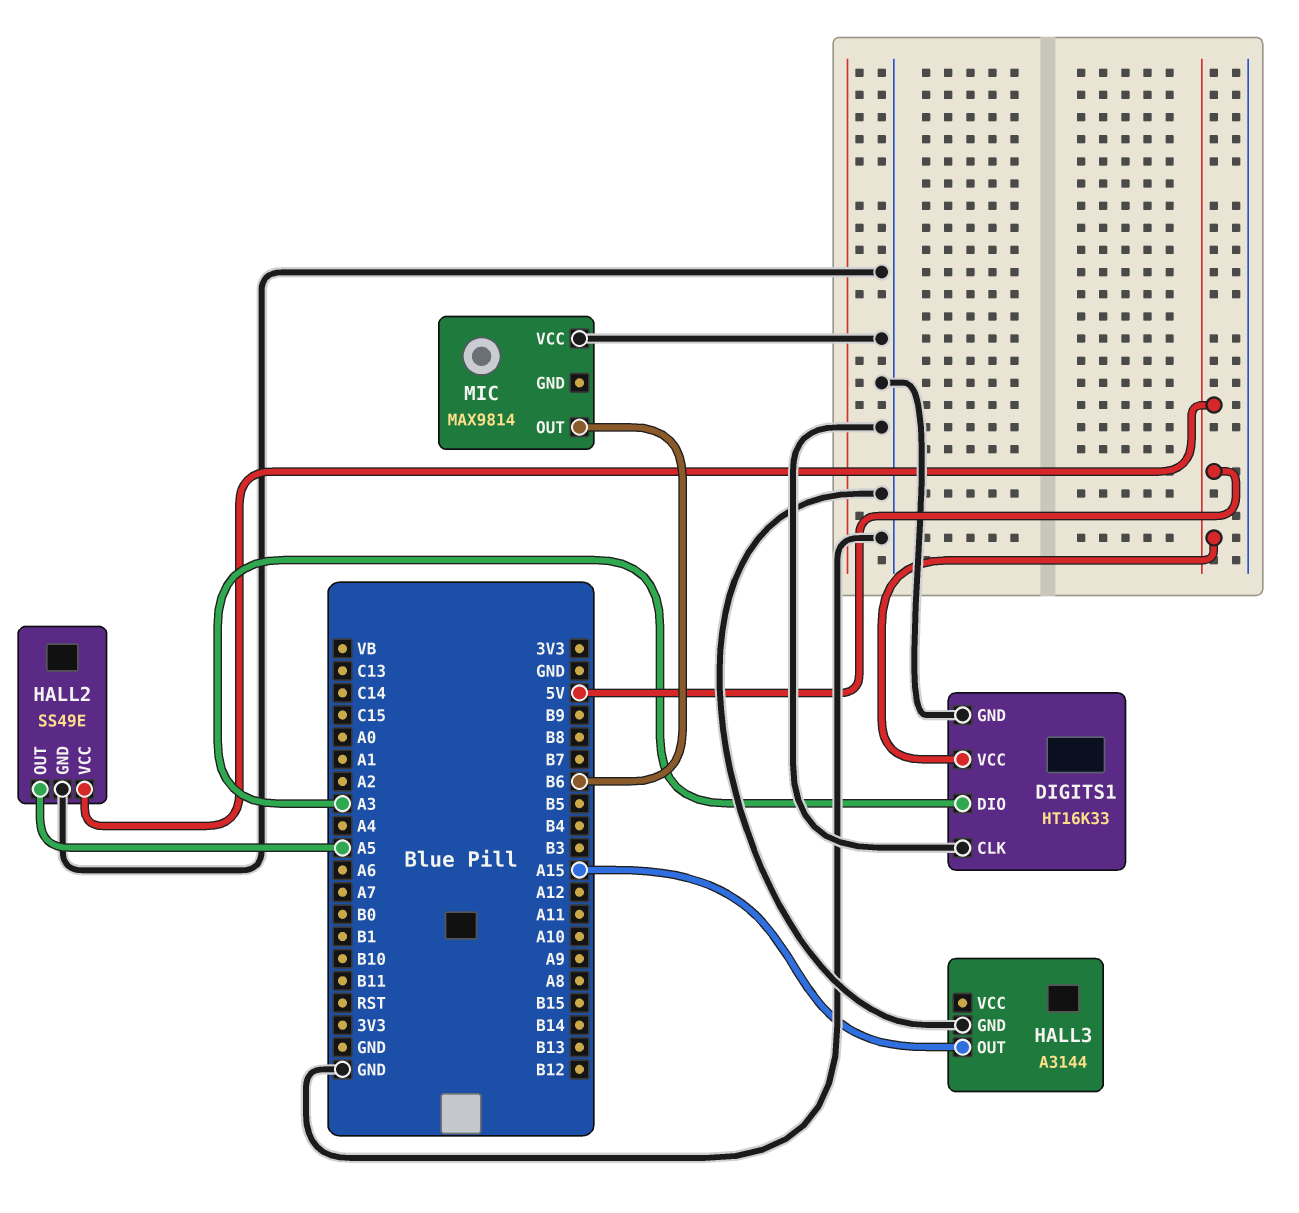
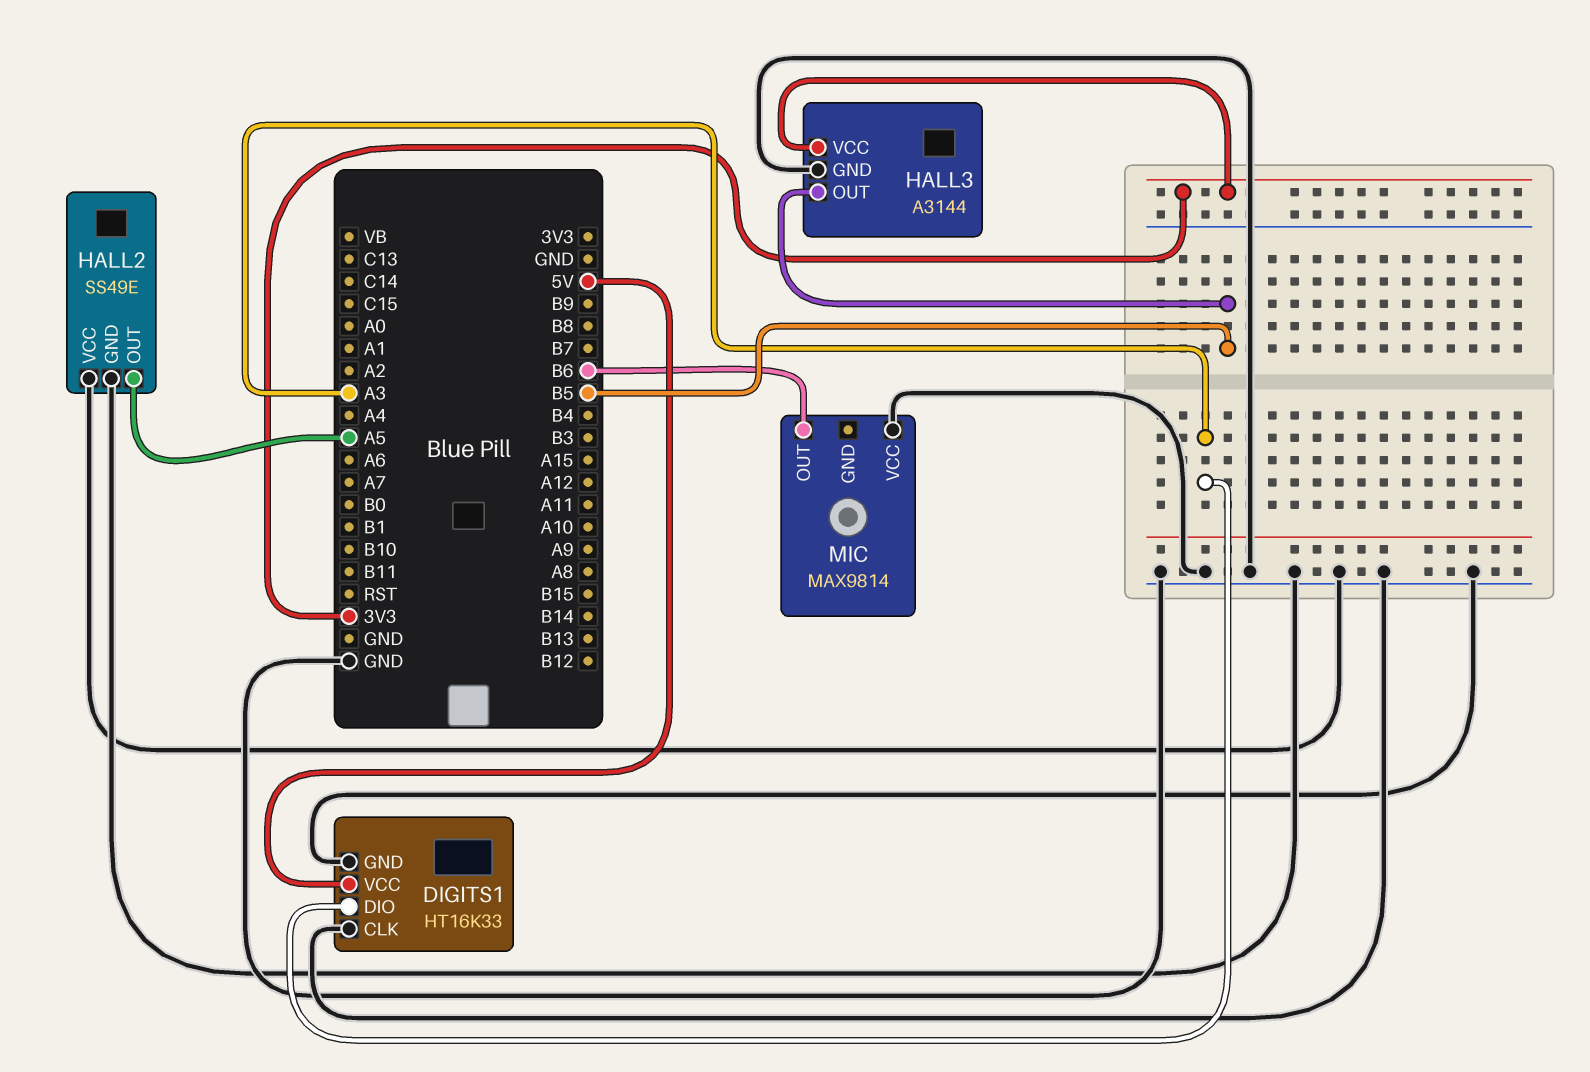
HALL2 pin VCC: 5V -> GND
HALL3 pin OUT: A15 -> B5
HALL3 pin VCC: none -> 3V3

